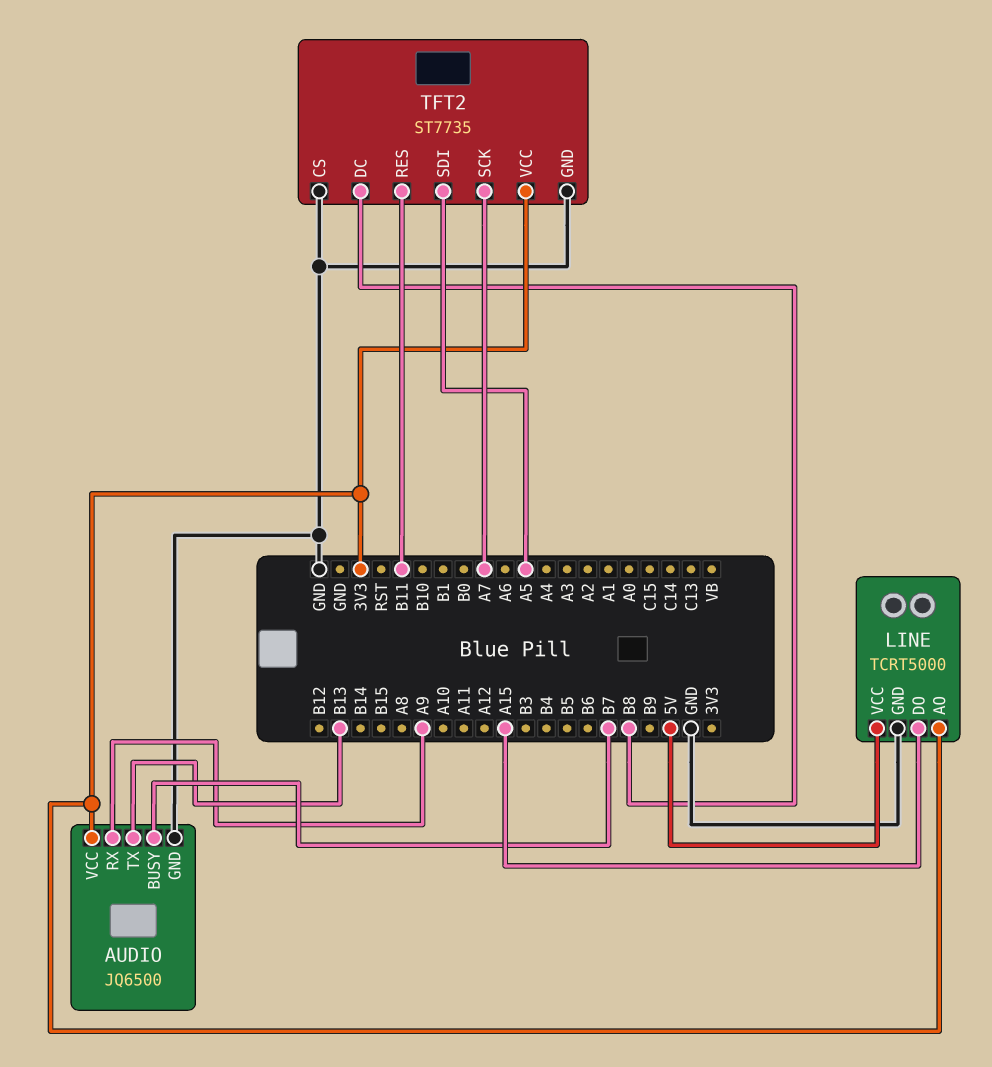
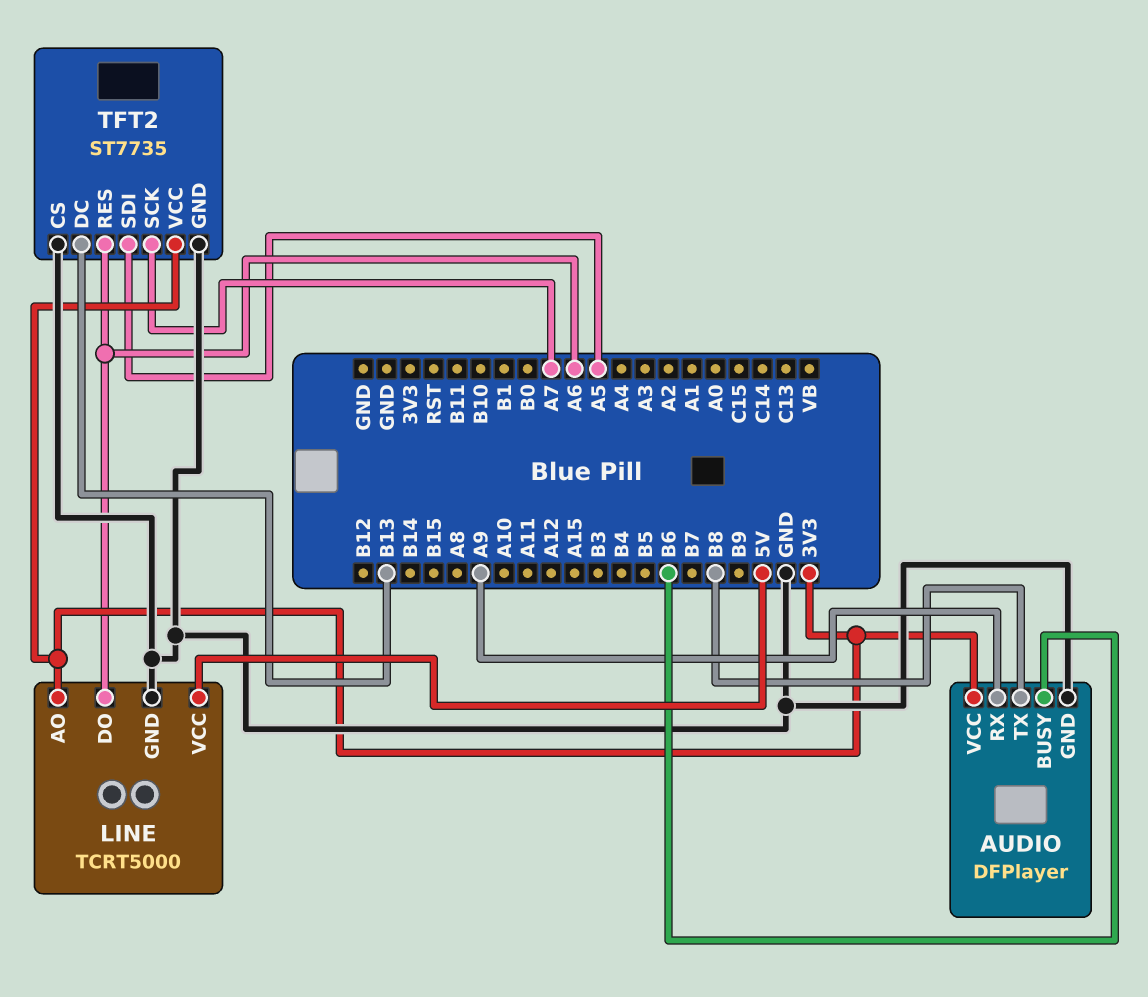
AUDIO: JQ6500 -> DFPlayer
AUDIO pin BUSY: B7 -> B6
AUDIO pin TX: B13 -> B8
LINE pin DO: A15 -> A6
TFT2 pin DC: B8 -> B13
TFT2 pin RES: B11 -> A6

